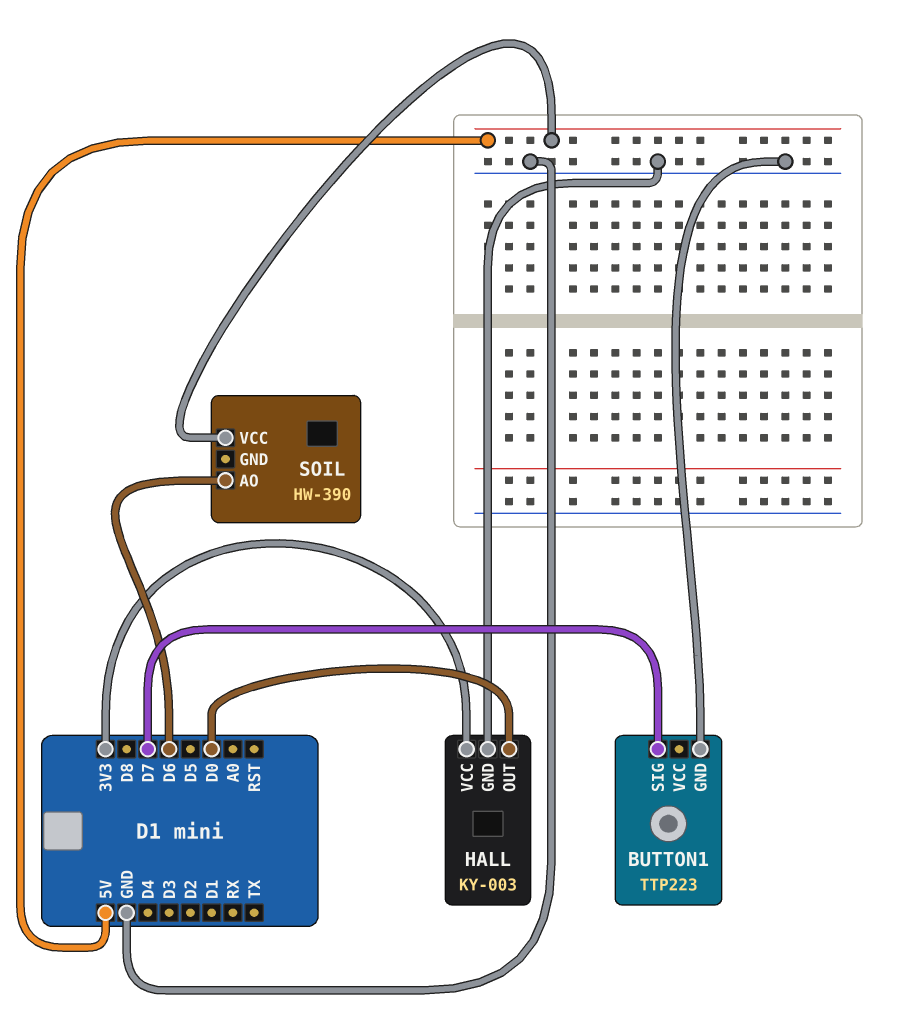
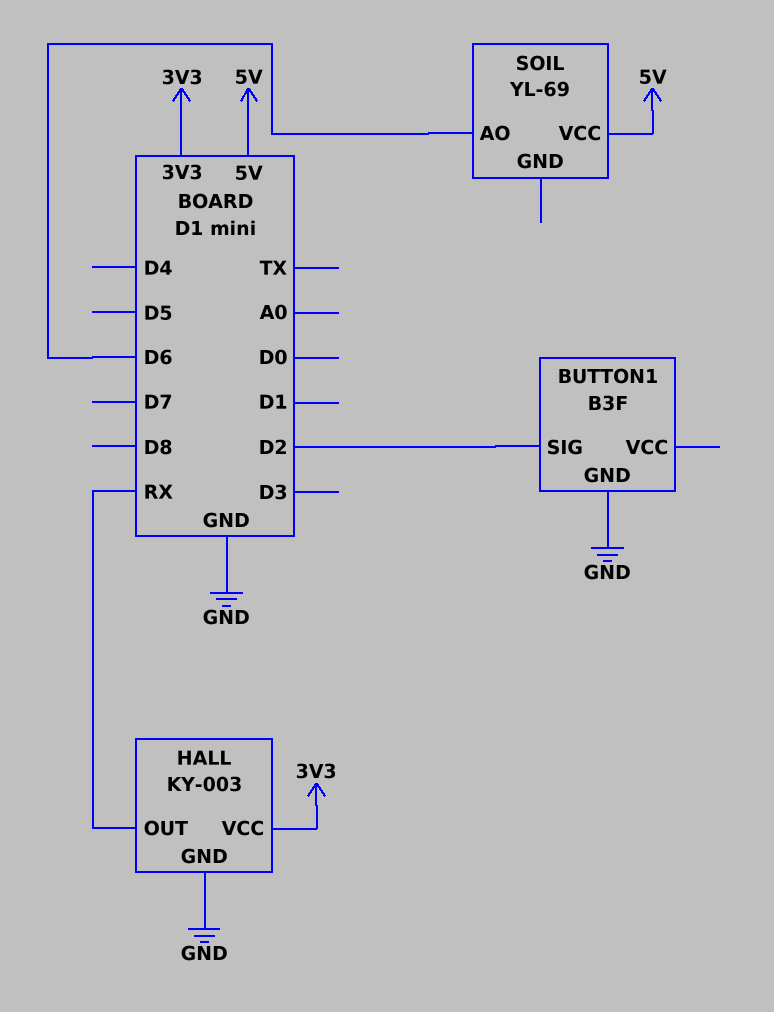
BUTTON1: TTP223 -> B3F
BUTTON1 pin SIG: D7 -> D2
HALL pin OUT: D0 -> RX
SOIL: HW-390 -> YL-69

